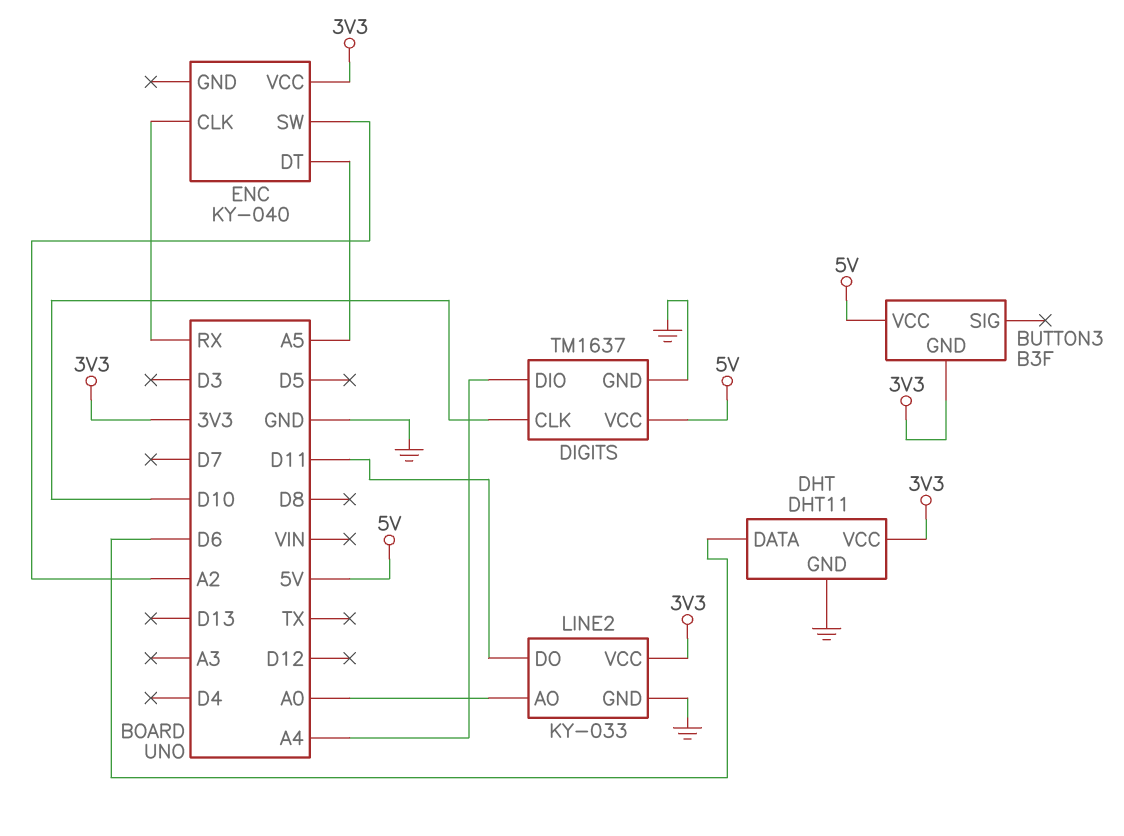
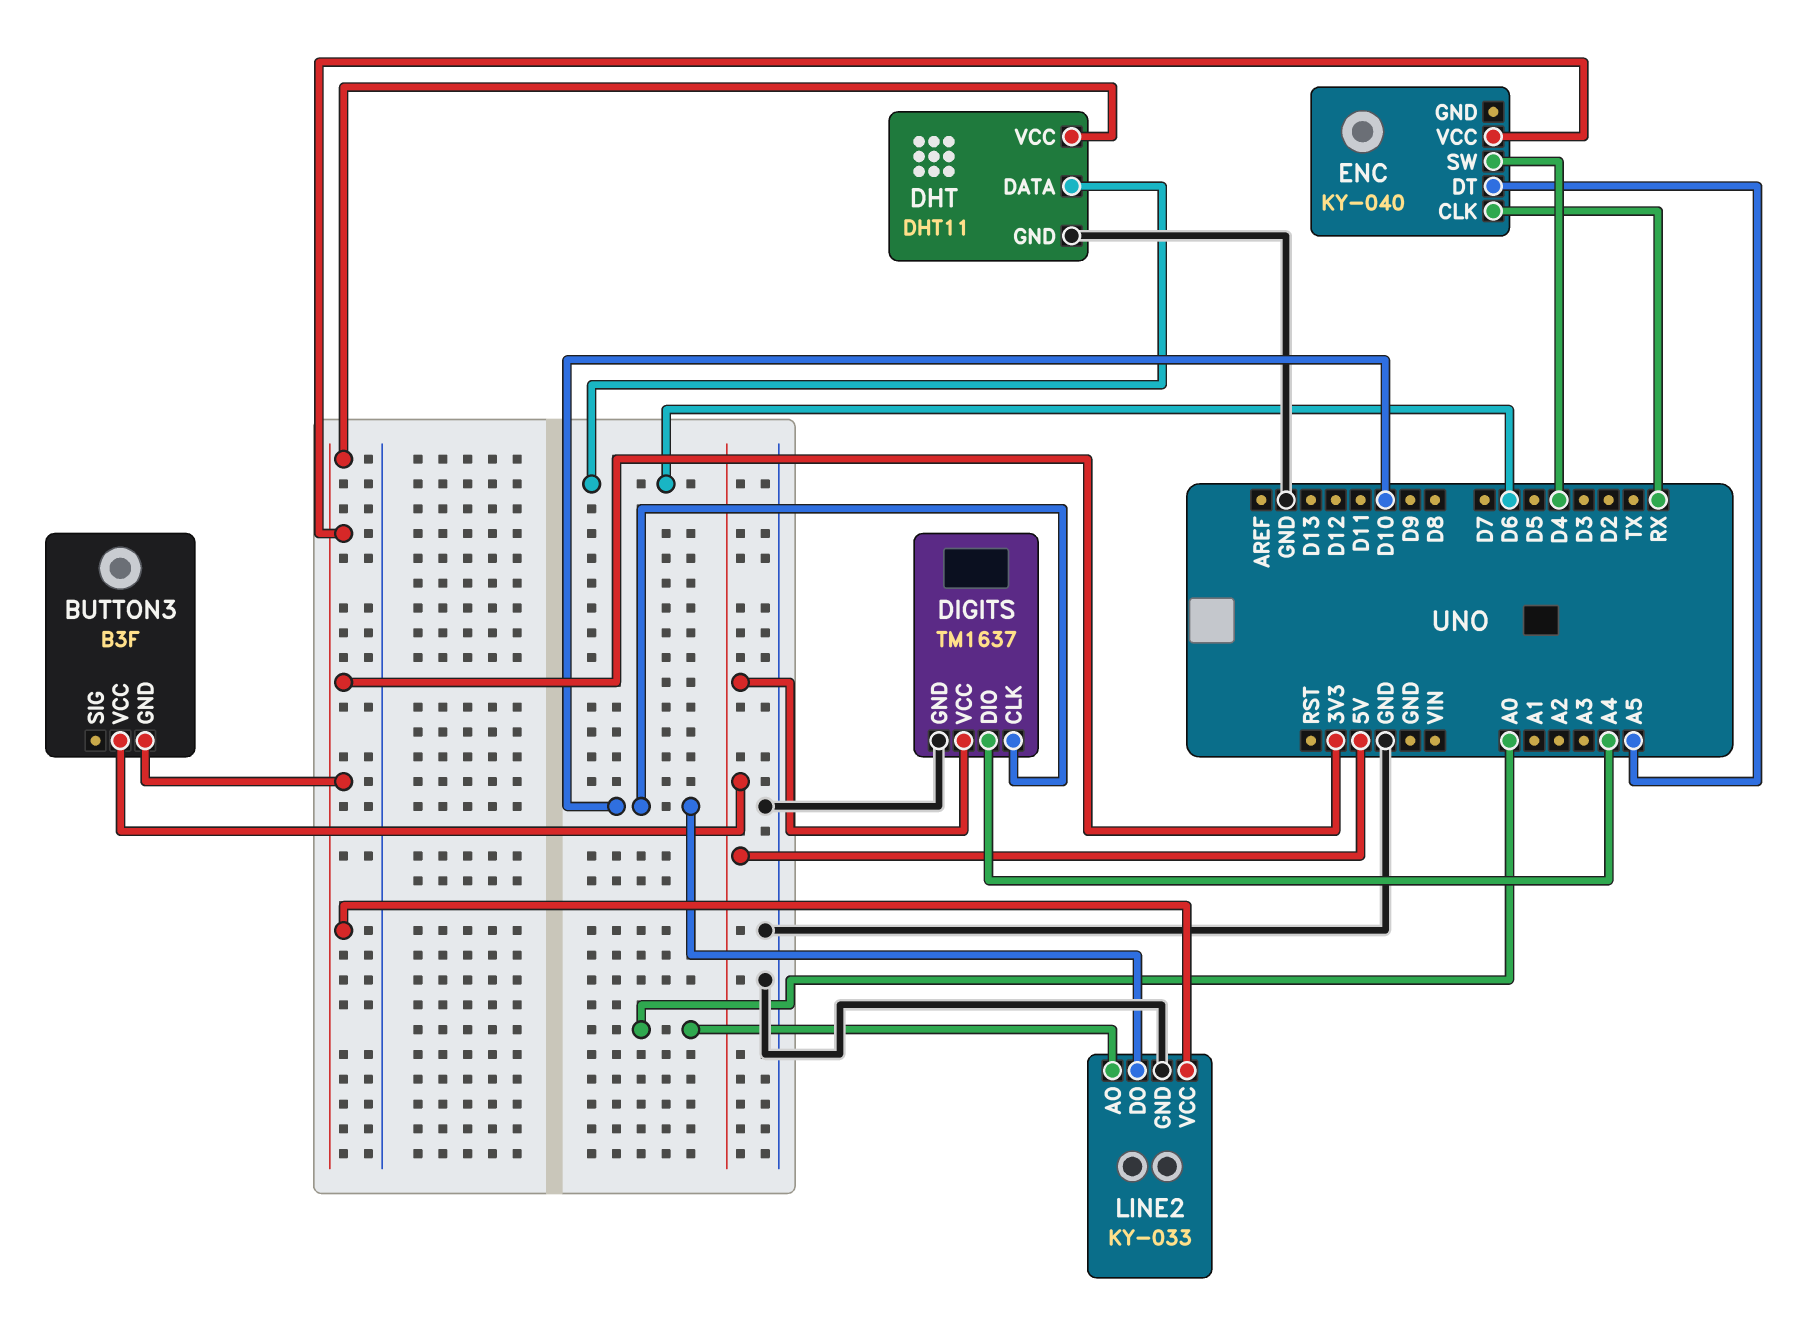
ENC pin SW: A2 -> D4
LINE2 pin DO: D11 -> D10

